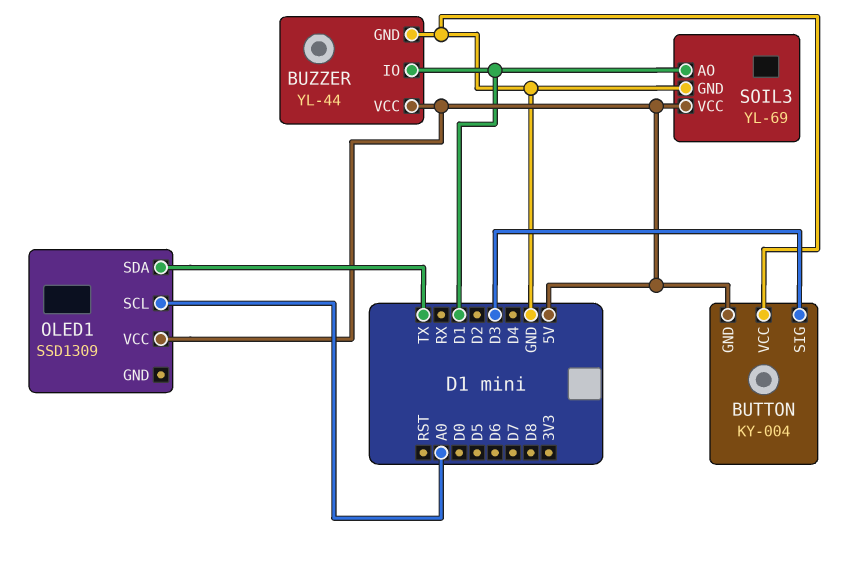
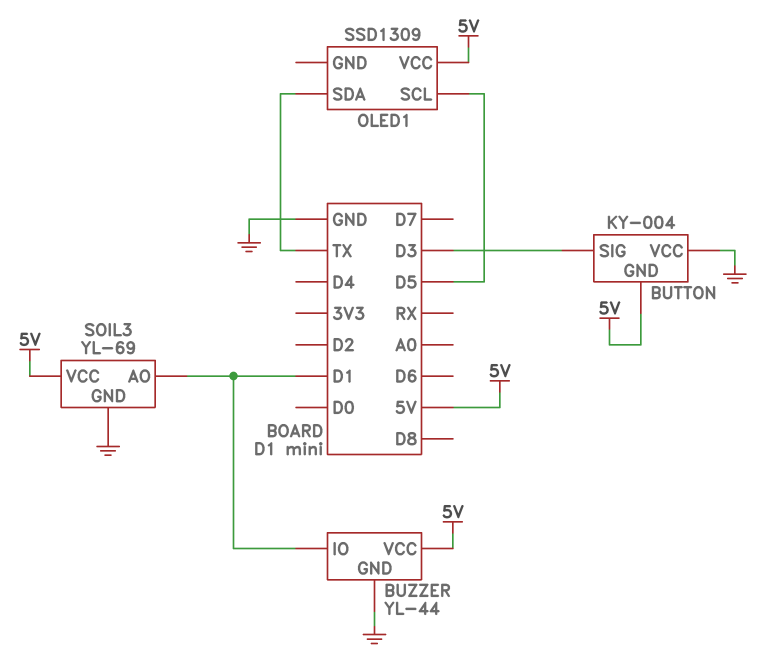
OLED1 pin SCL: A0 -> D5

